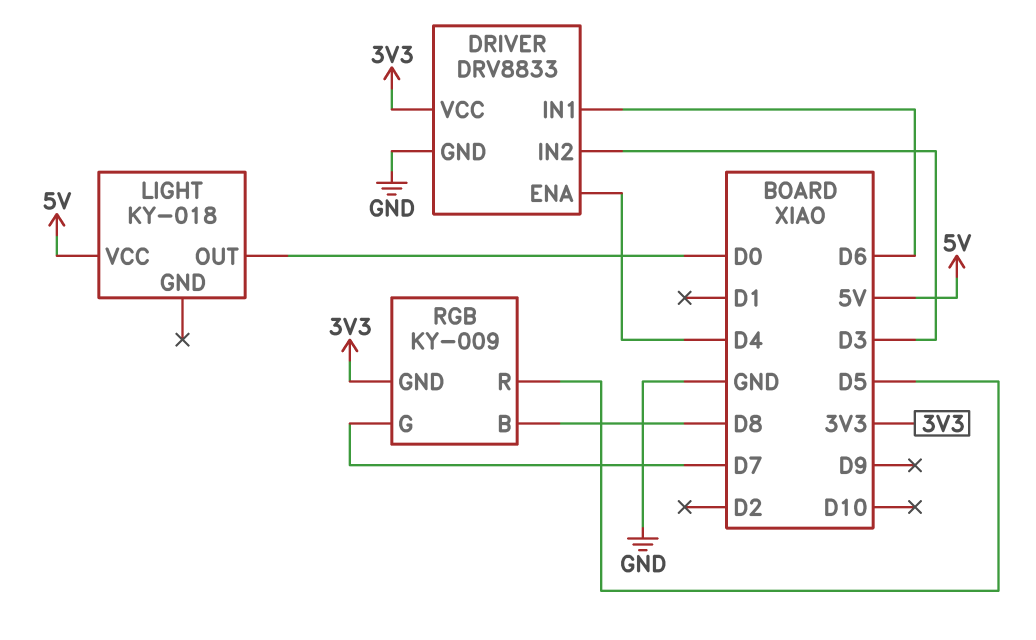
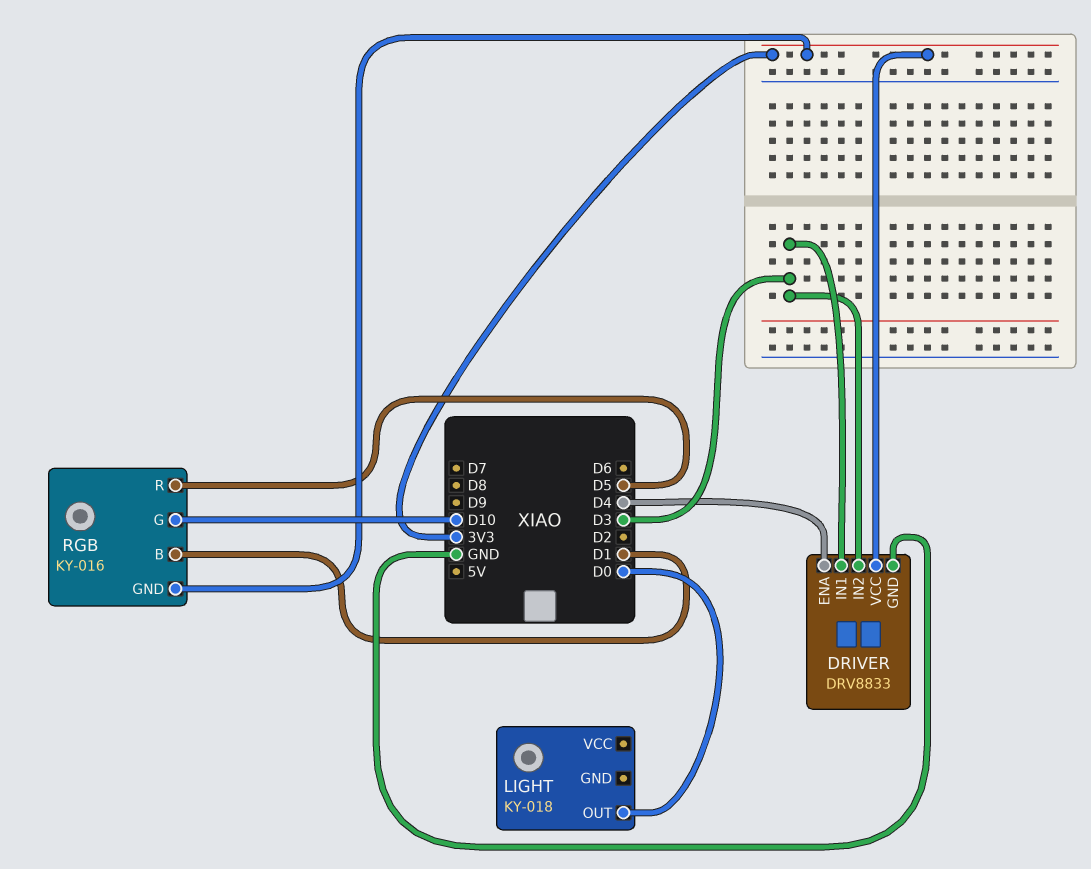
DRIVER pin IN1: D6 -> D3
LIGHT pin VCC: 5V -> none
RGB: KY-009 -> KY-016
RGB pin B: D8 -> D1
RGB pin G: D7 -> D10

